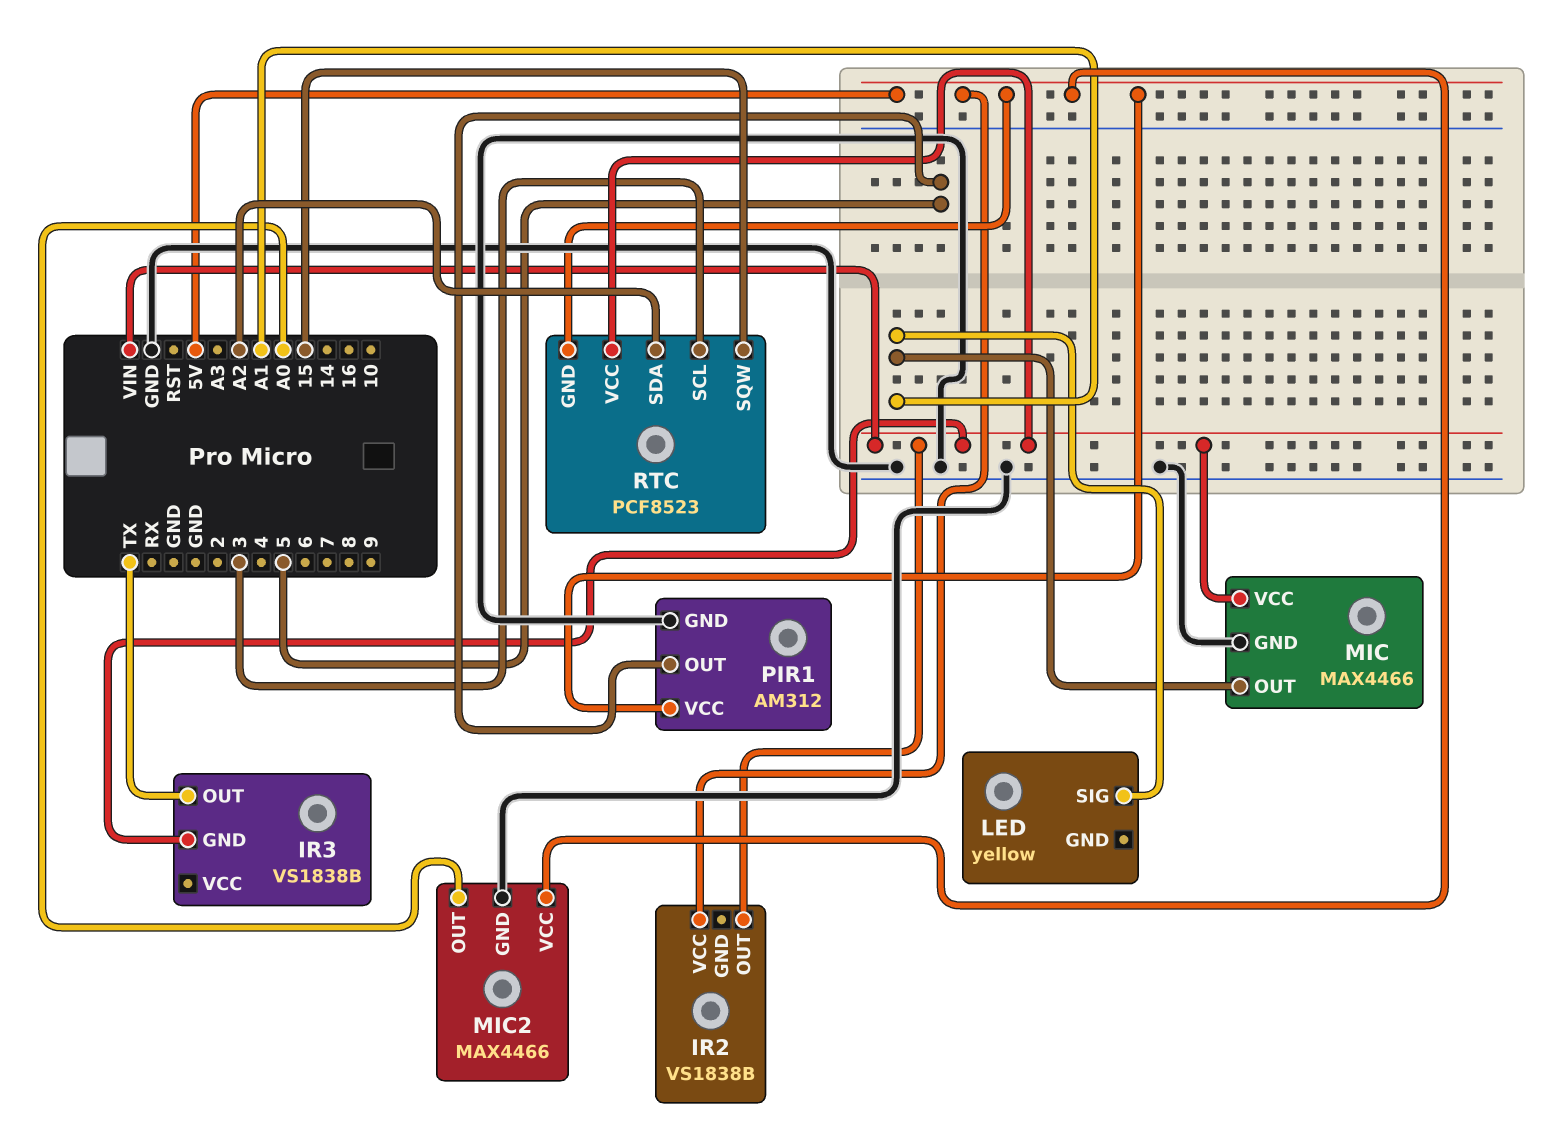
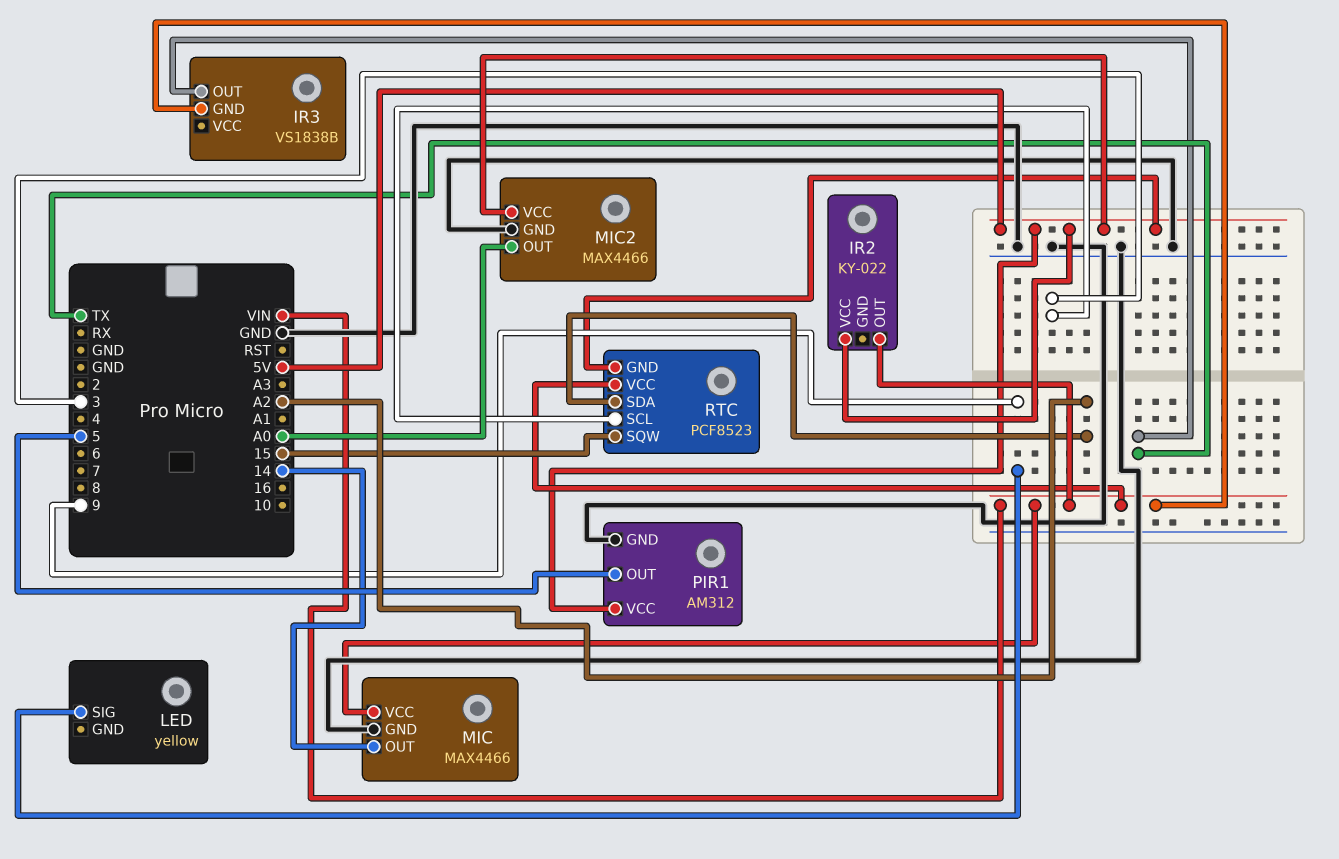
IR2: VS1838B -> KY-022
LED pin SIG: A1 -> 9
MIC pin OUT: A1 -> 14

